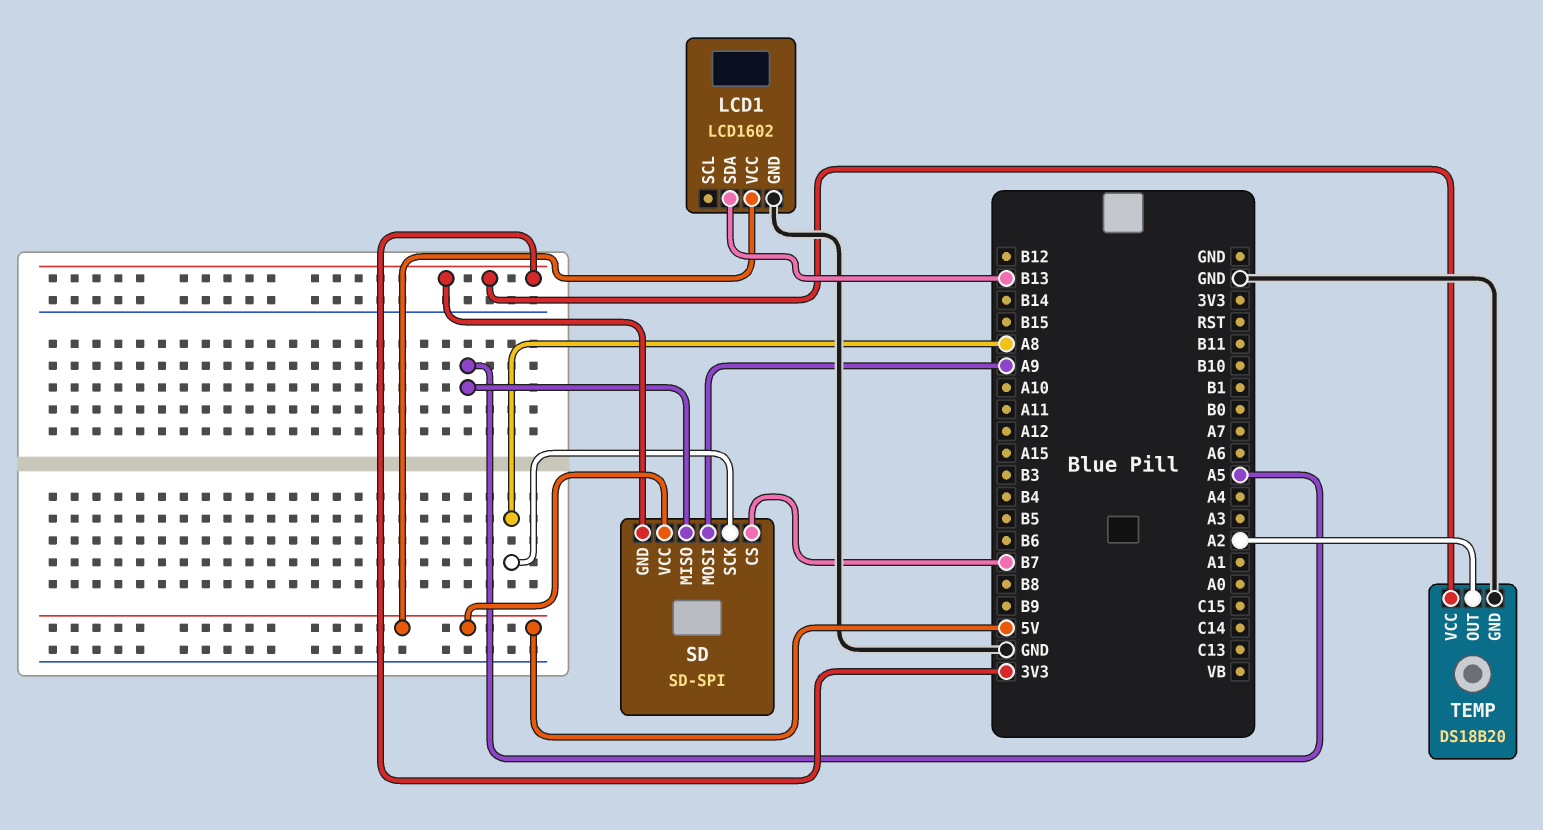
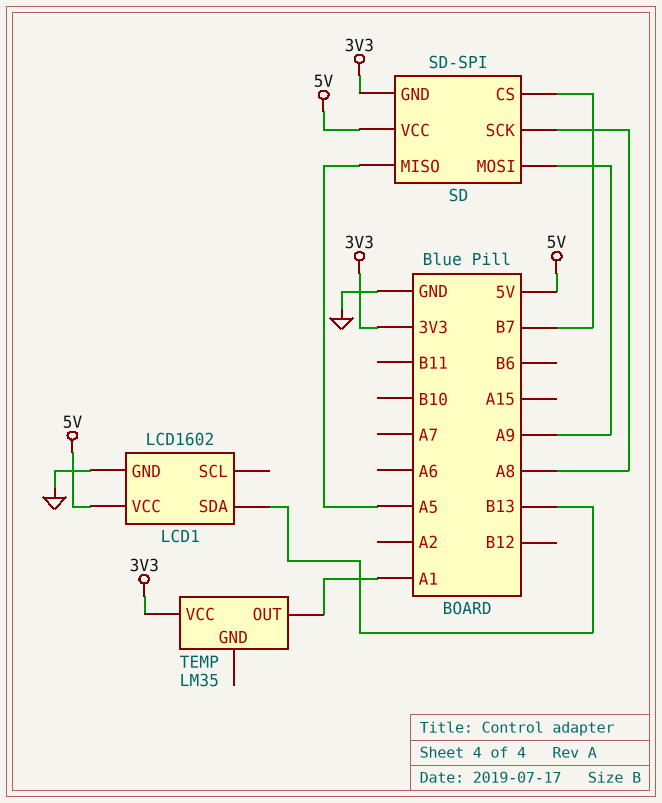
TEMP: DS18B20 -> LM35
TEMP pin GND: GND -> none
TEMP pin OUT: A2 -> A1

